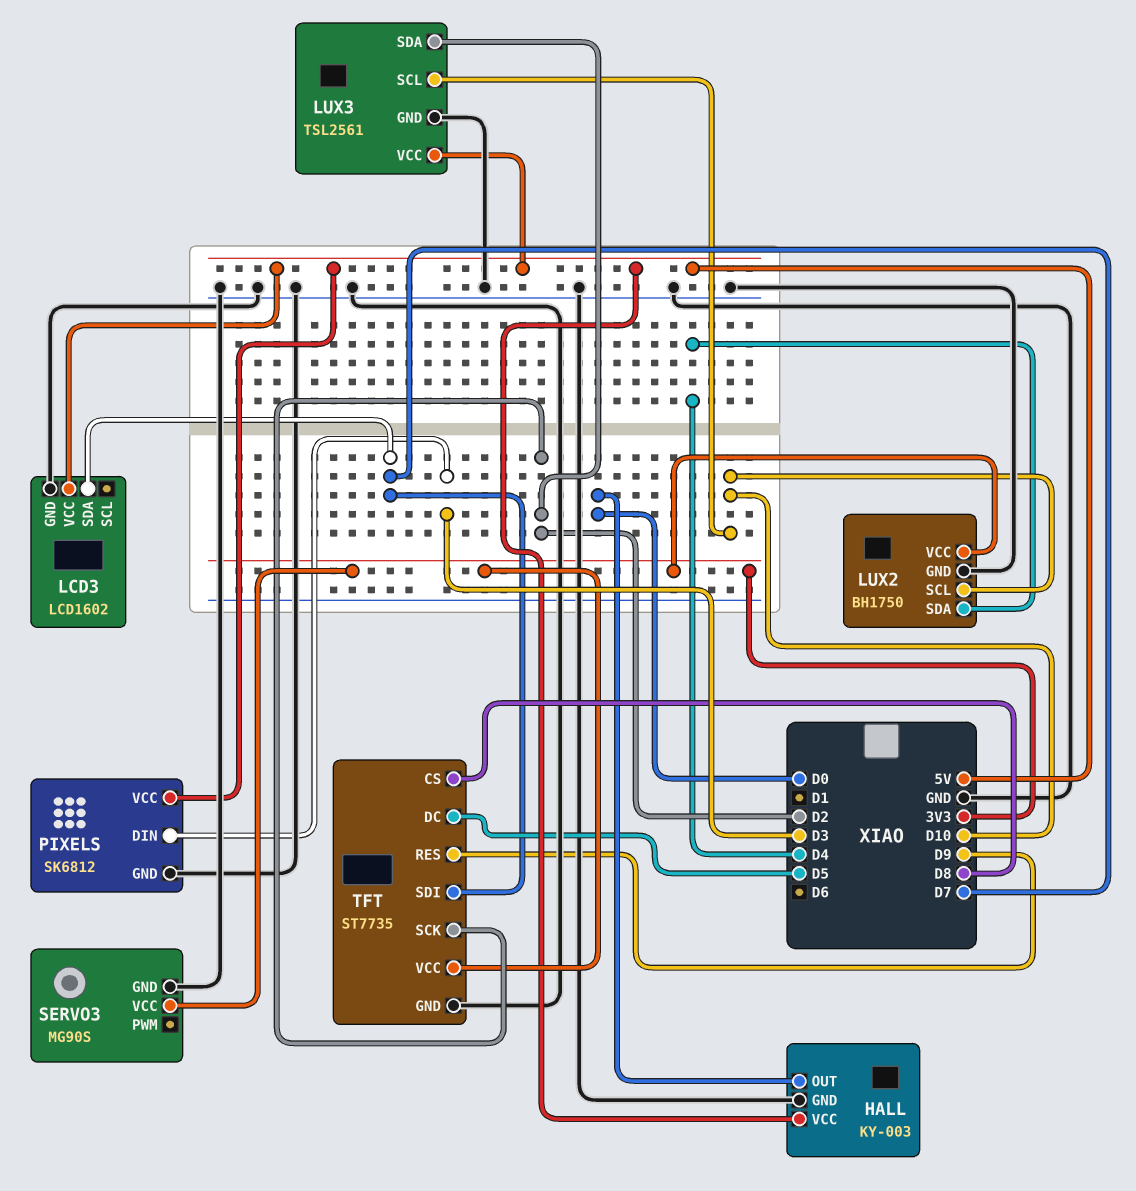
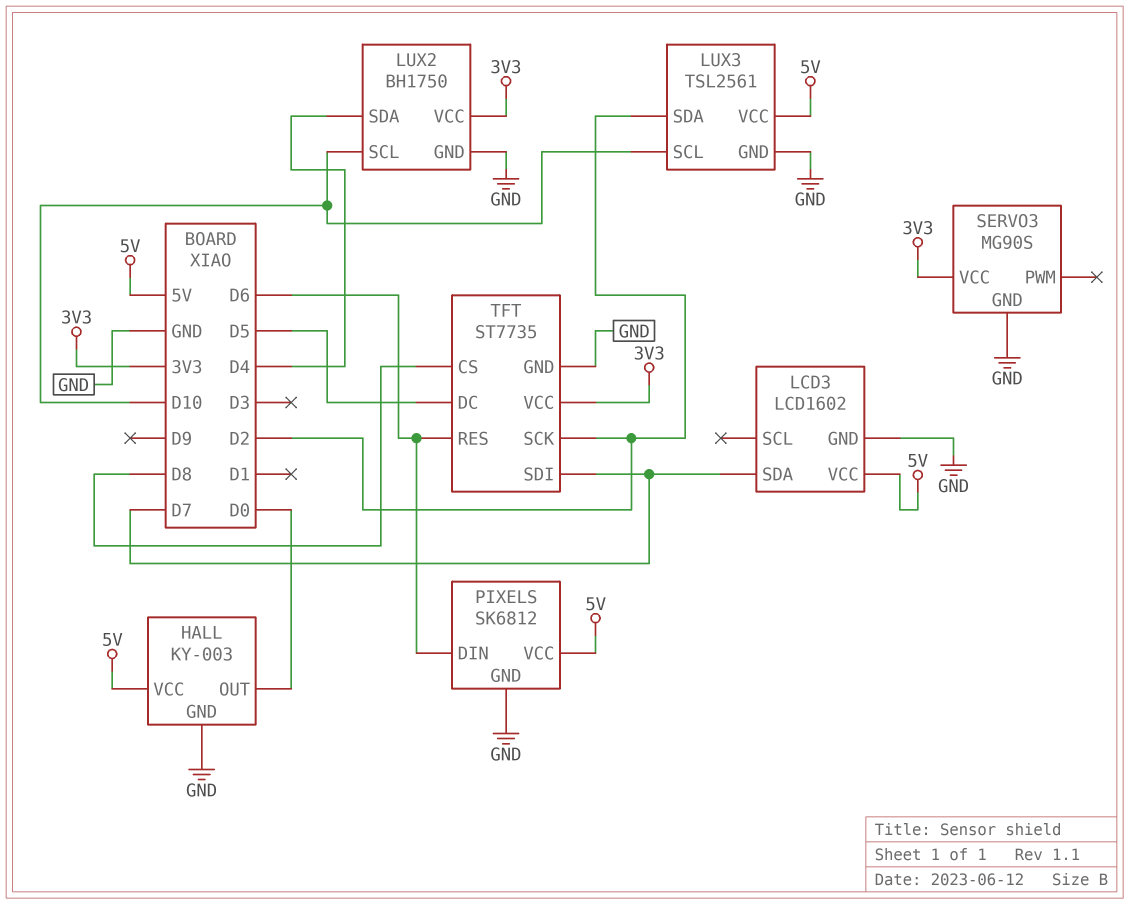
PIXELS pin DIN: D3 -> D6
TFT pin RES: D9 -> D6

